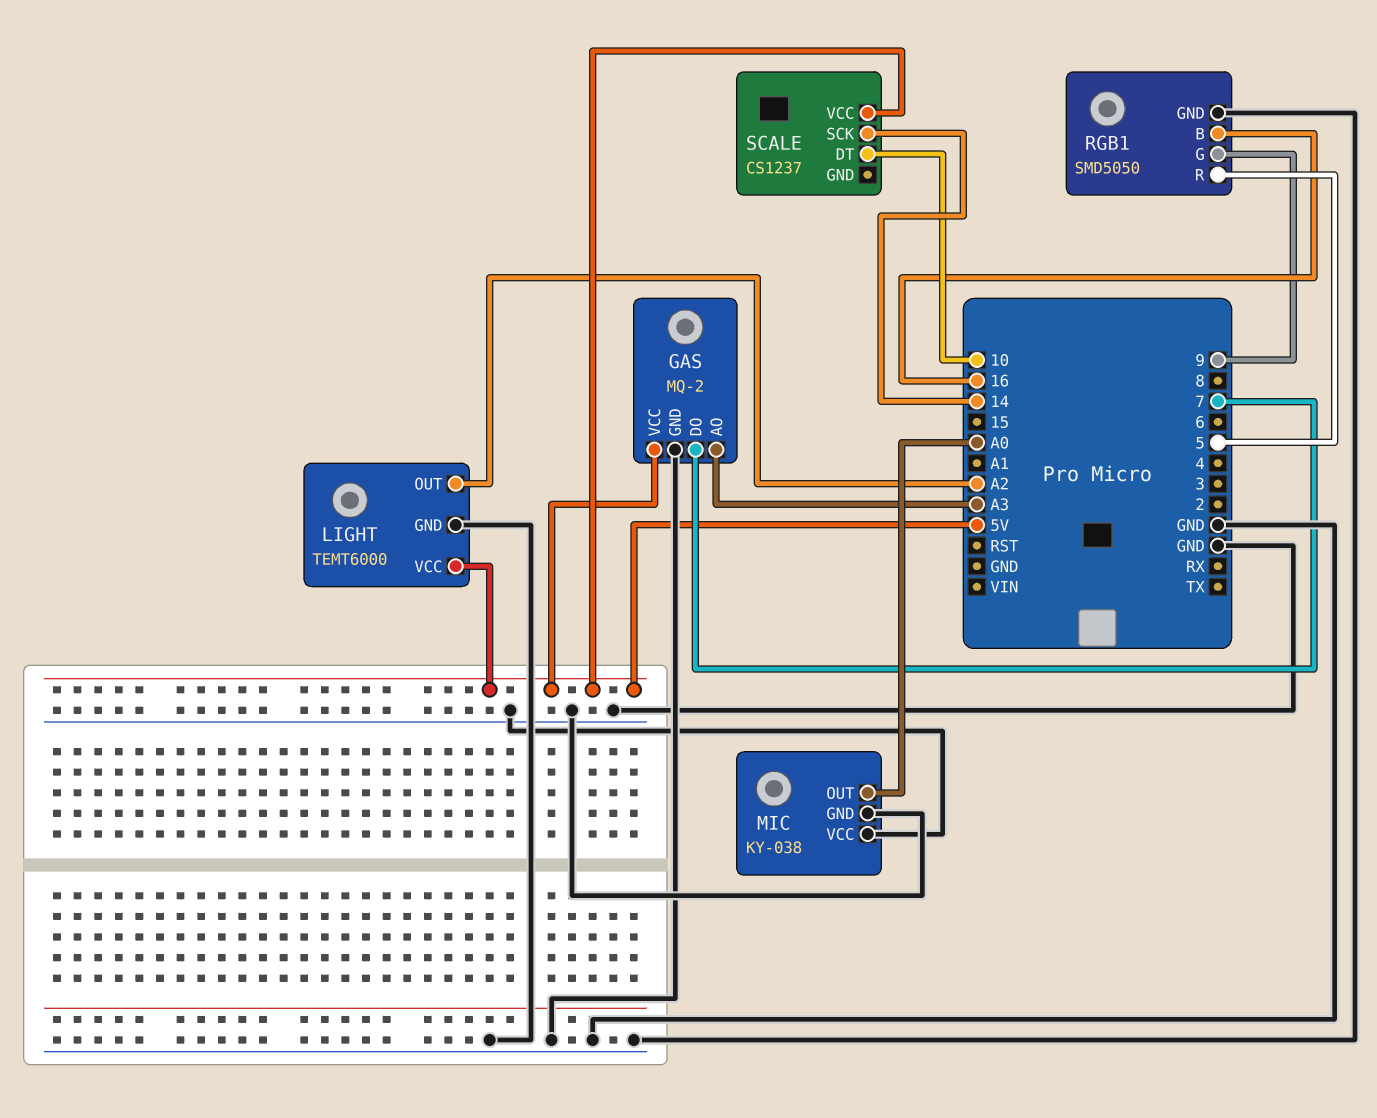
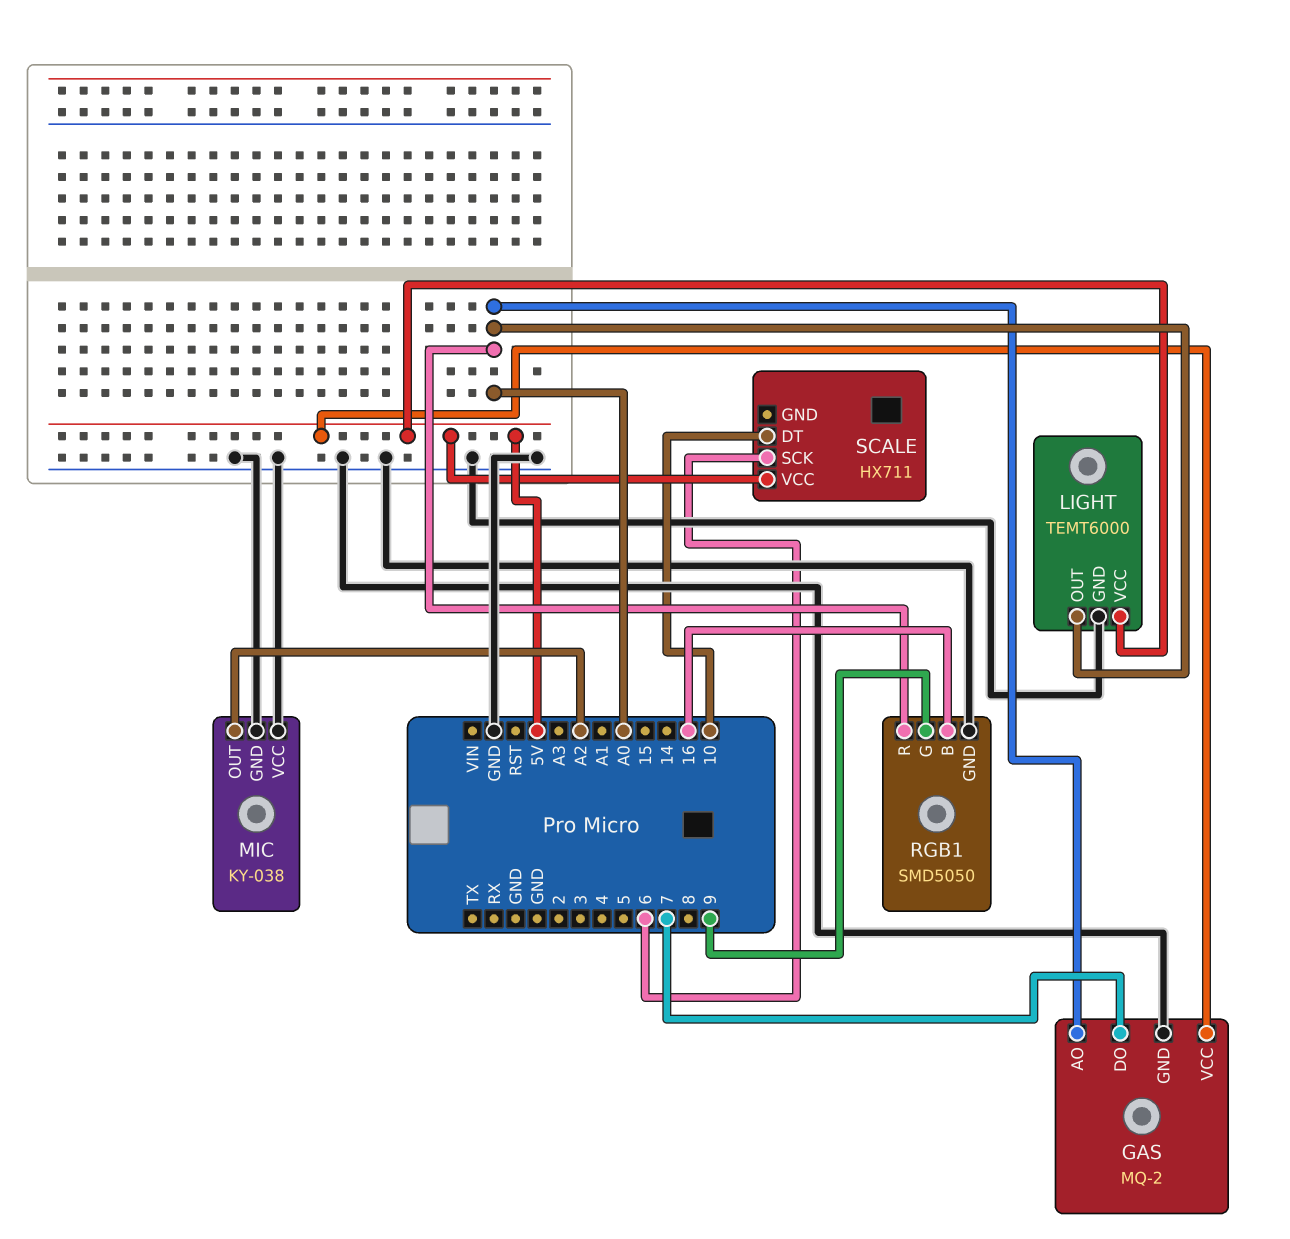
GAS pin AO: A3 -> A0
LIGHT pin OUT: A2 -> A0
MIC pin OUT: A0 -> A2
RGB1 pin R: 5 -> A0
SCALE: CS1237 -> HX711
SCALE pin SCK: 14 -> 6

